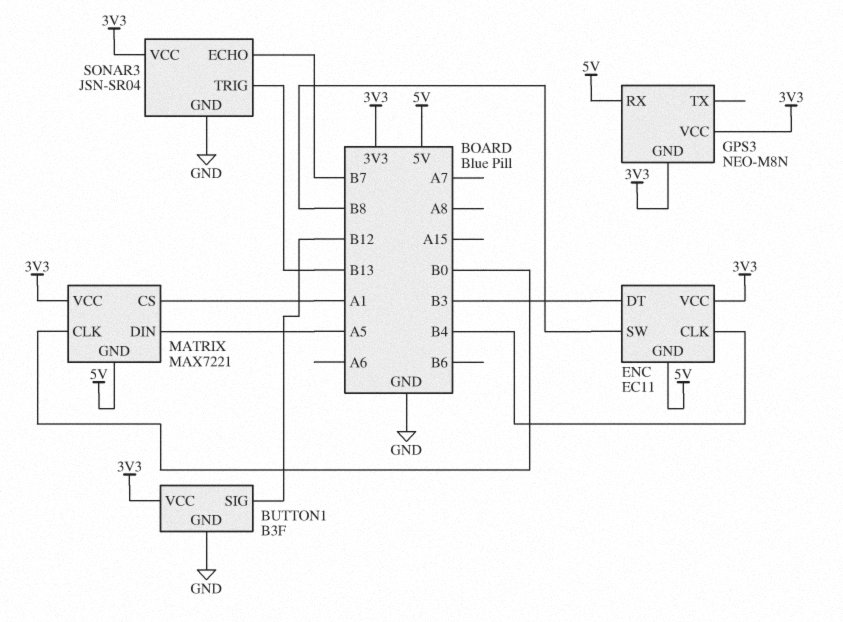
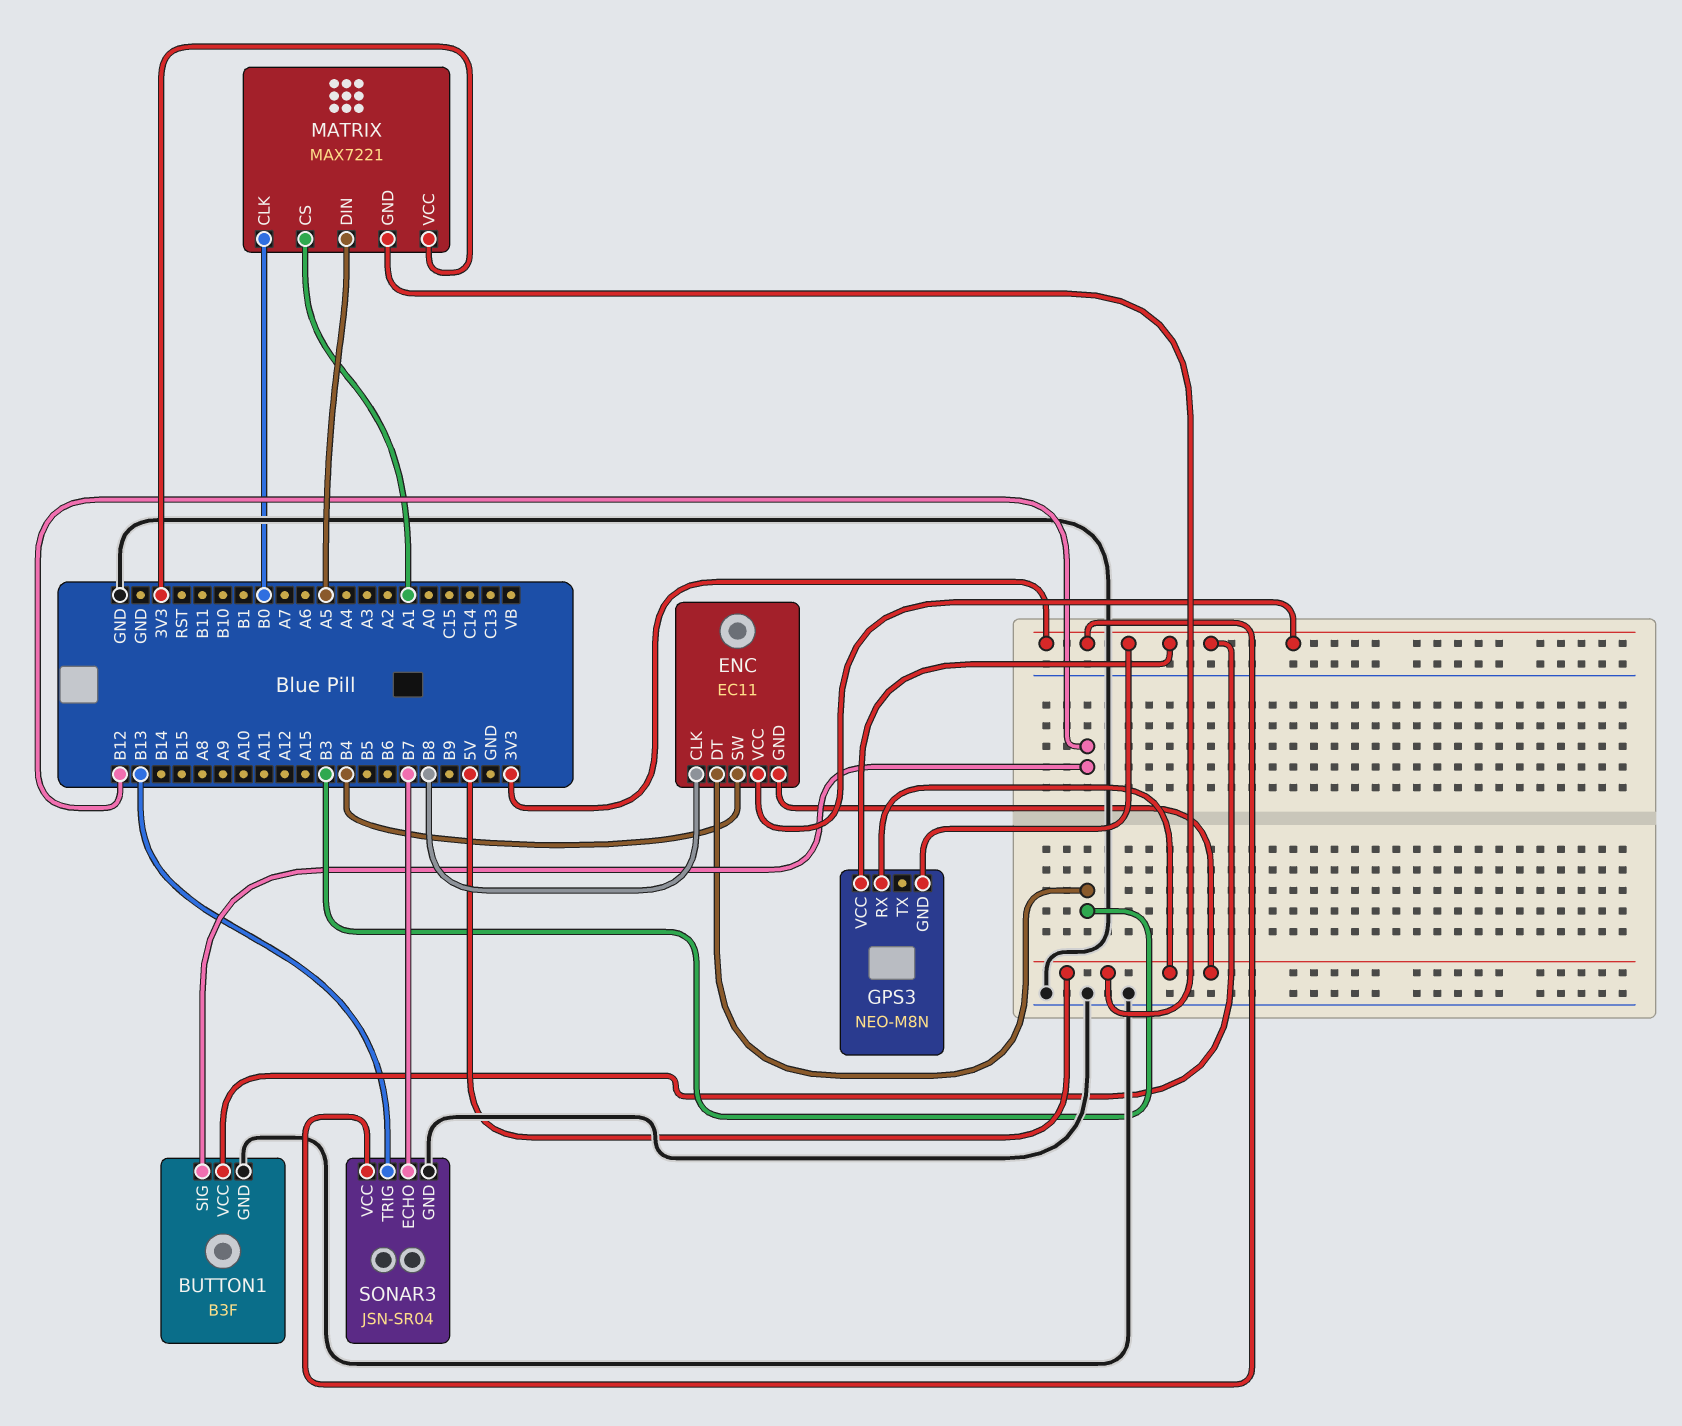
ENC pin CLK: B4 -> B8
ENC pin SW: B8 -> B4

